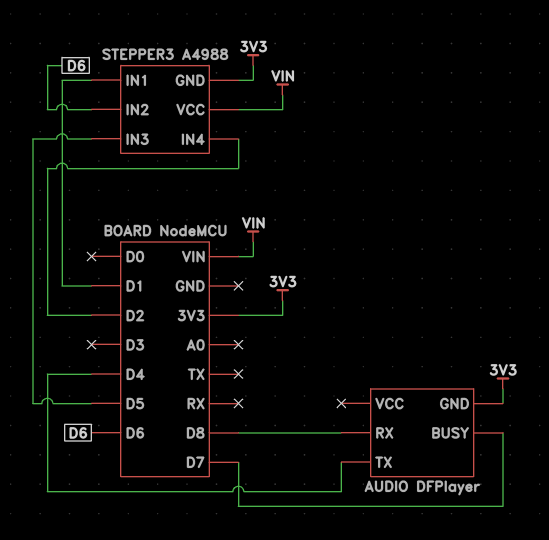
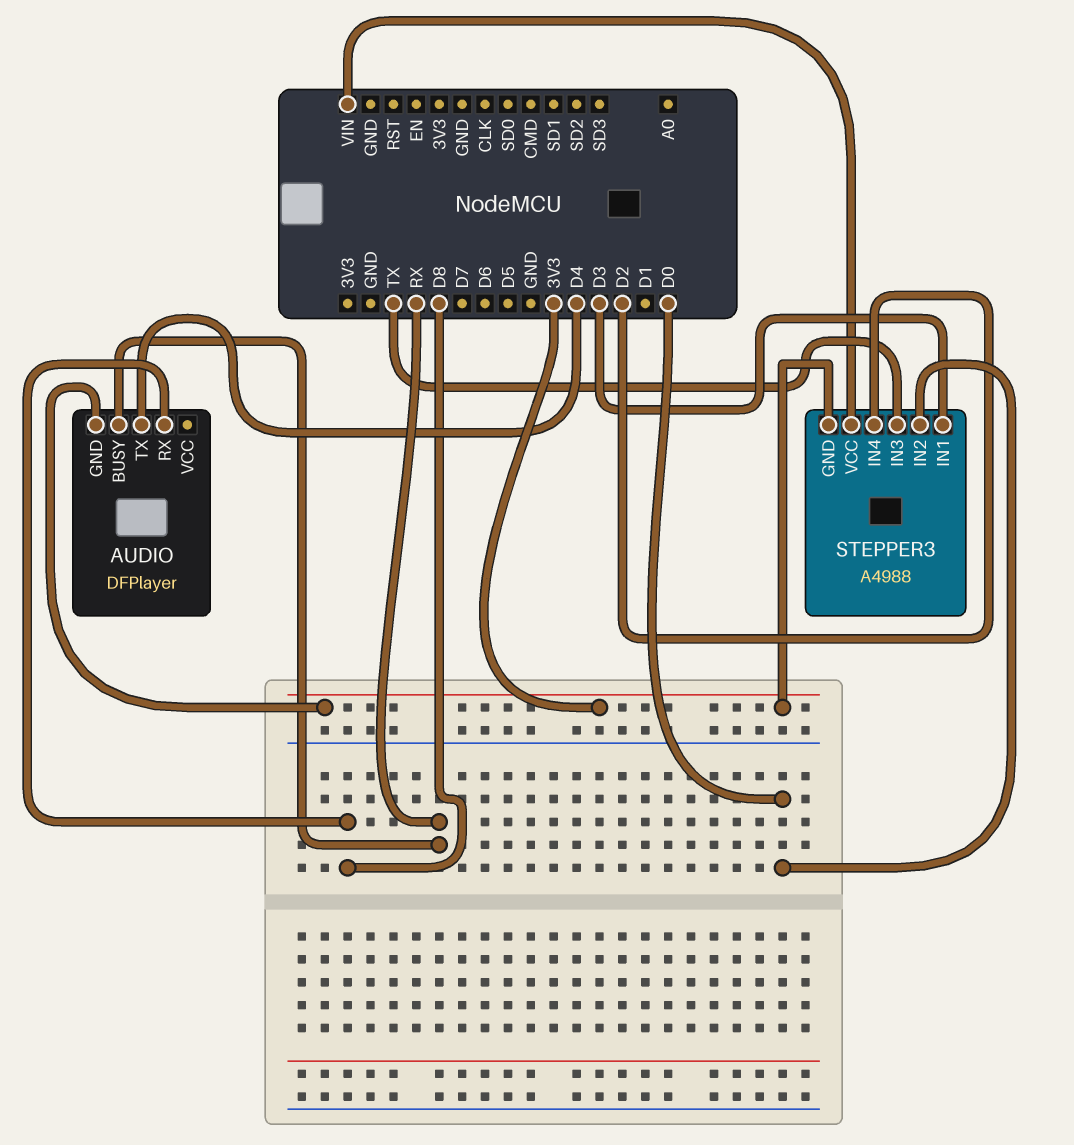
AUDIO pin BUSY: D7 -> RX
STEPPER3 pin IN1: D1 -> D3
STEPPER3 pin IN2: D6 -> D0
STEPPER3 pin IN3: D5 -> TX

